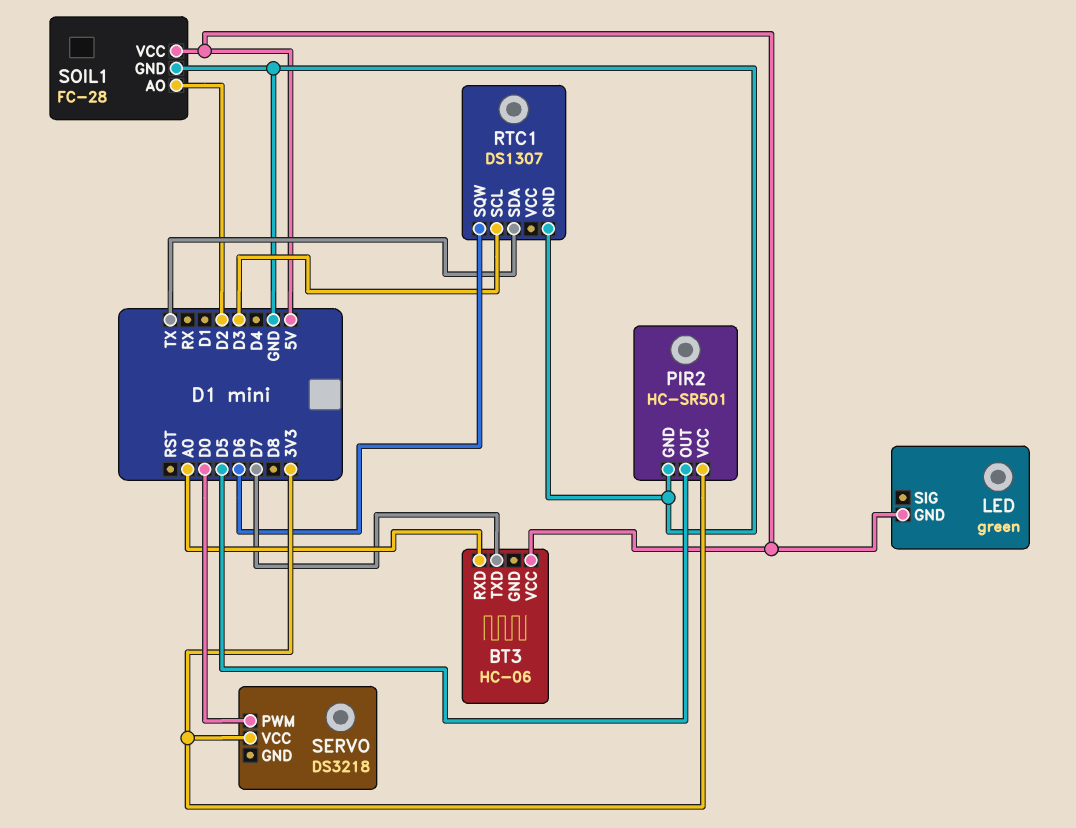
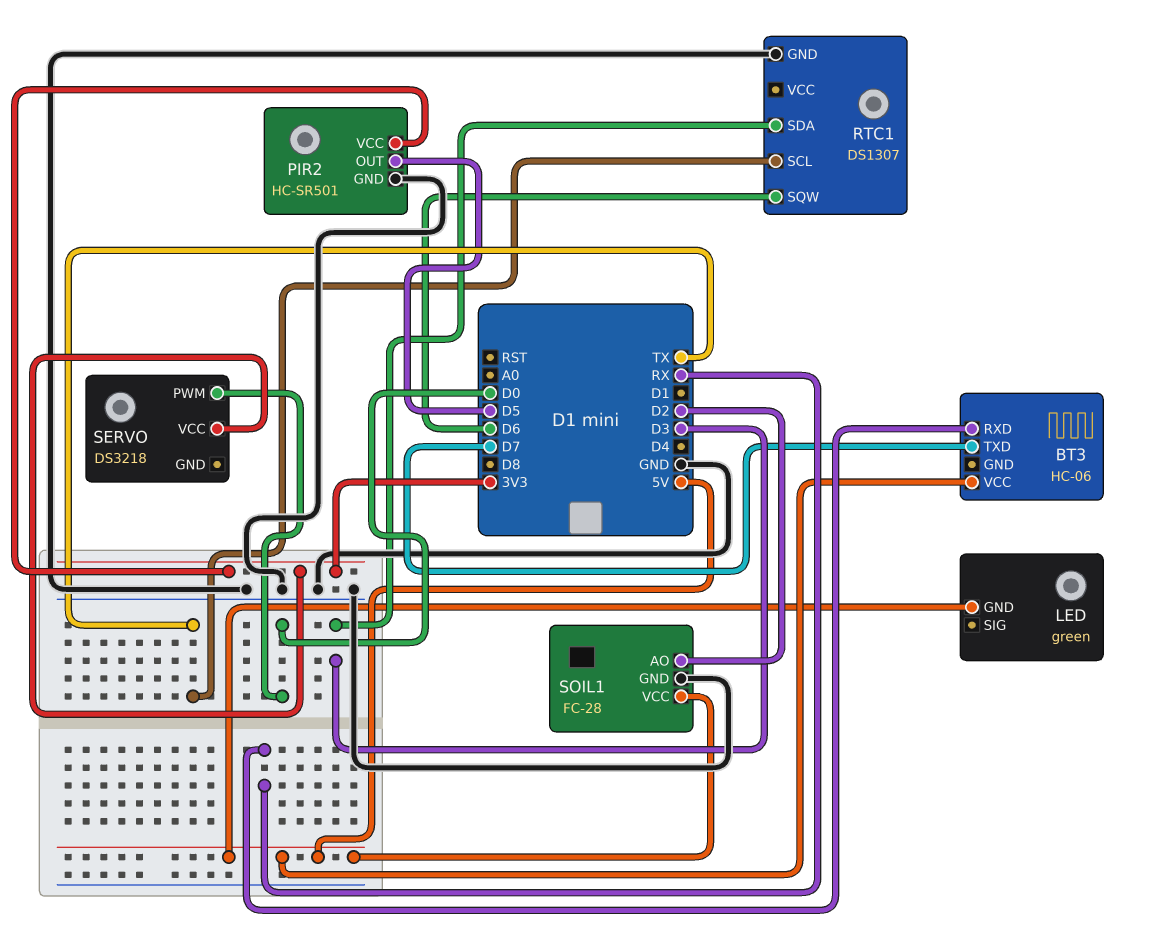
BT3 pin RXD: A0 -> RX
RTC1 pin SCL: D3 -> TX
RTC1 pin SDA: TX -> D3

